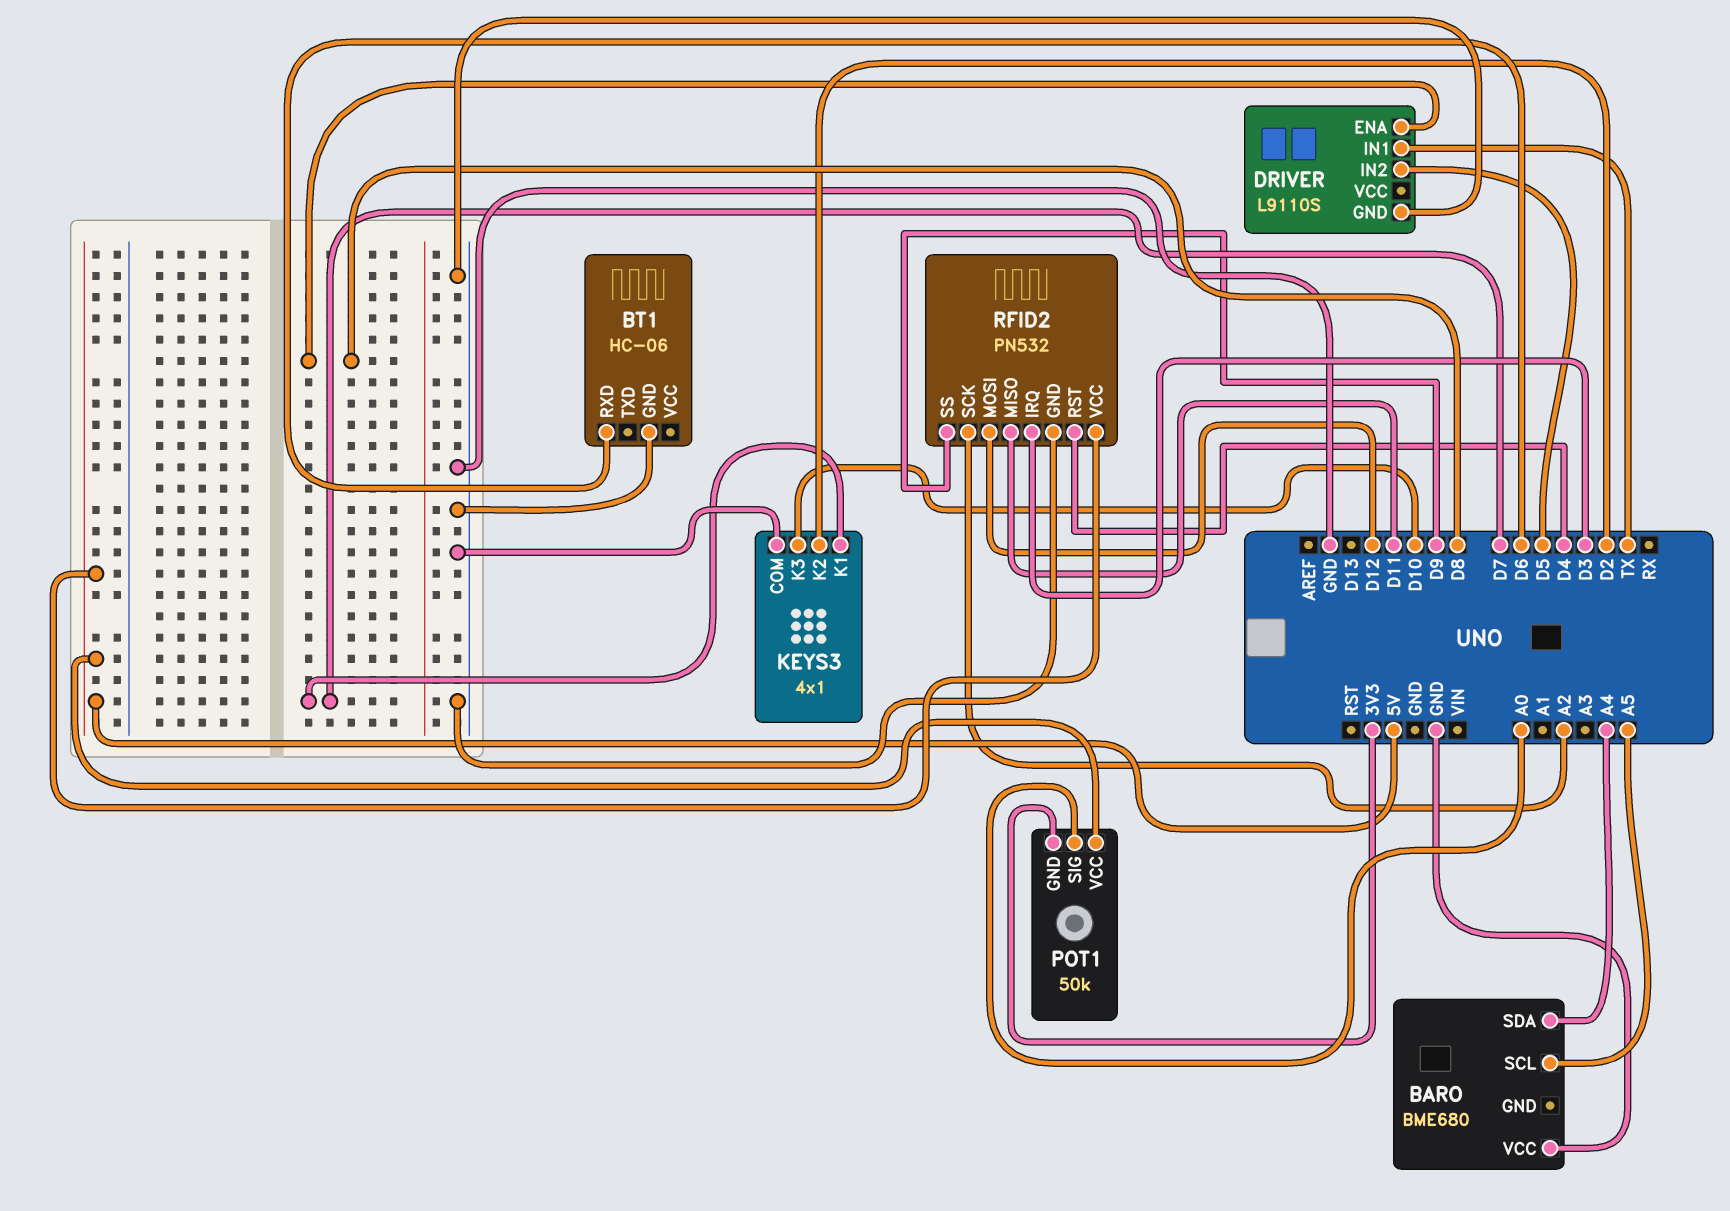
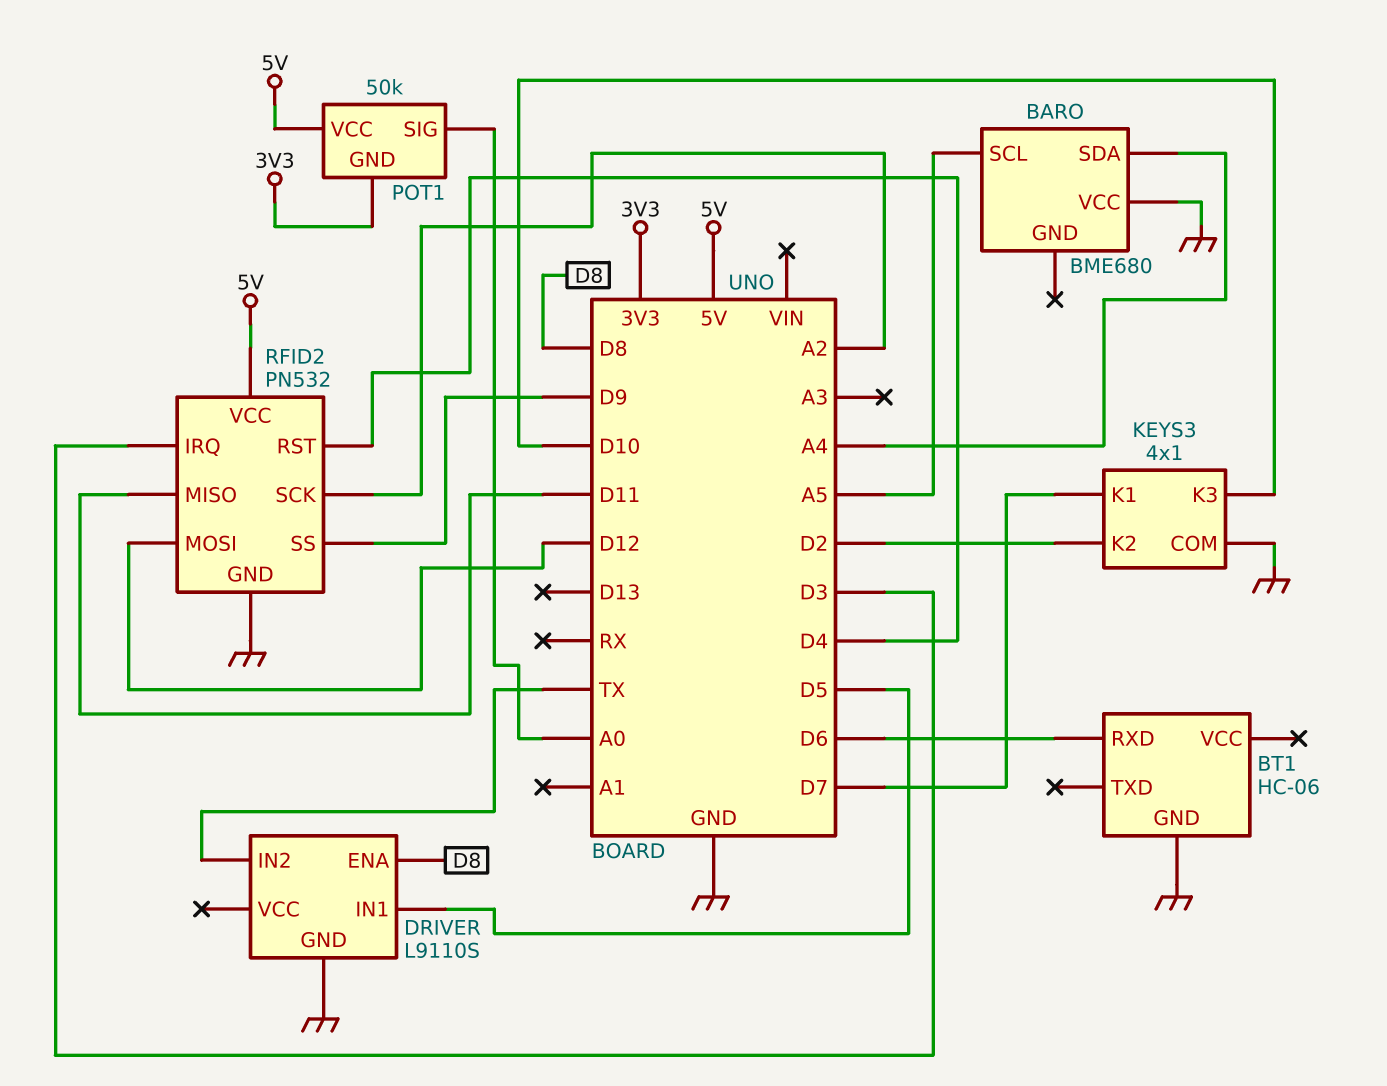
DRIVER pin IN1: TX -> D5
DRIVER pin IN2: D5 -> TX

